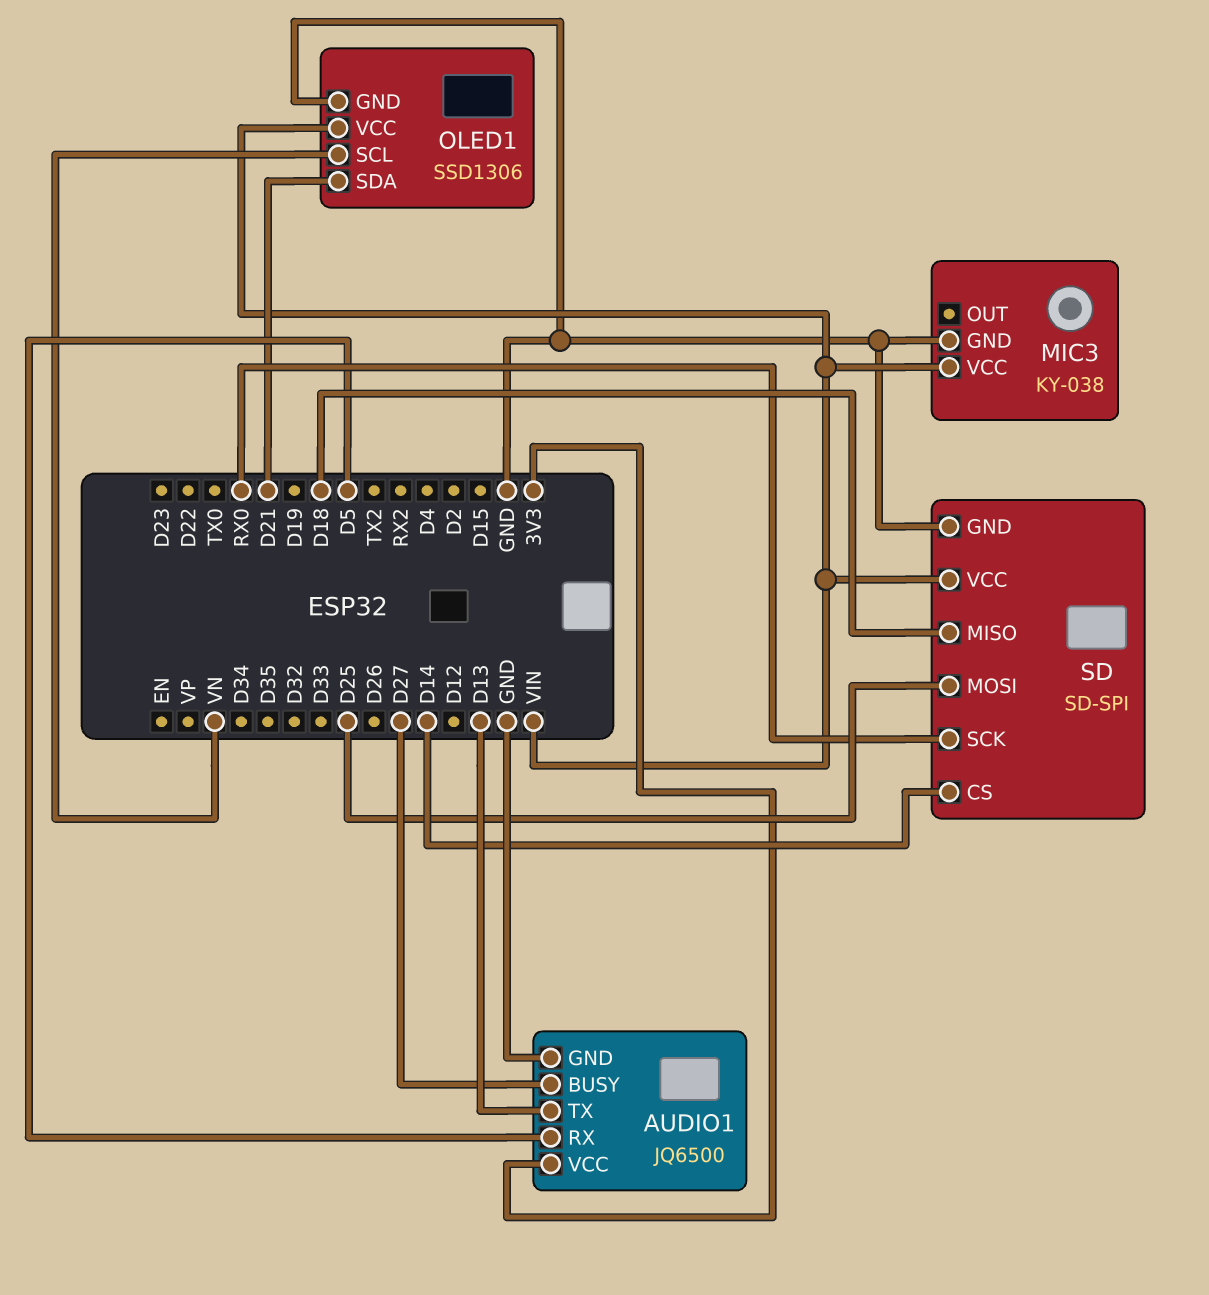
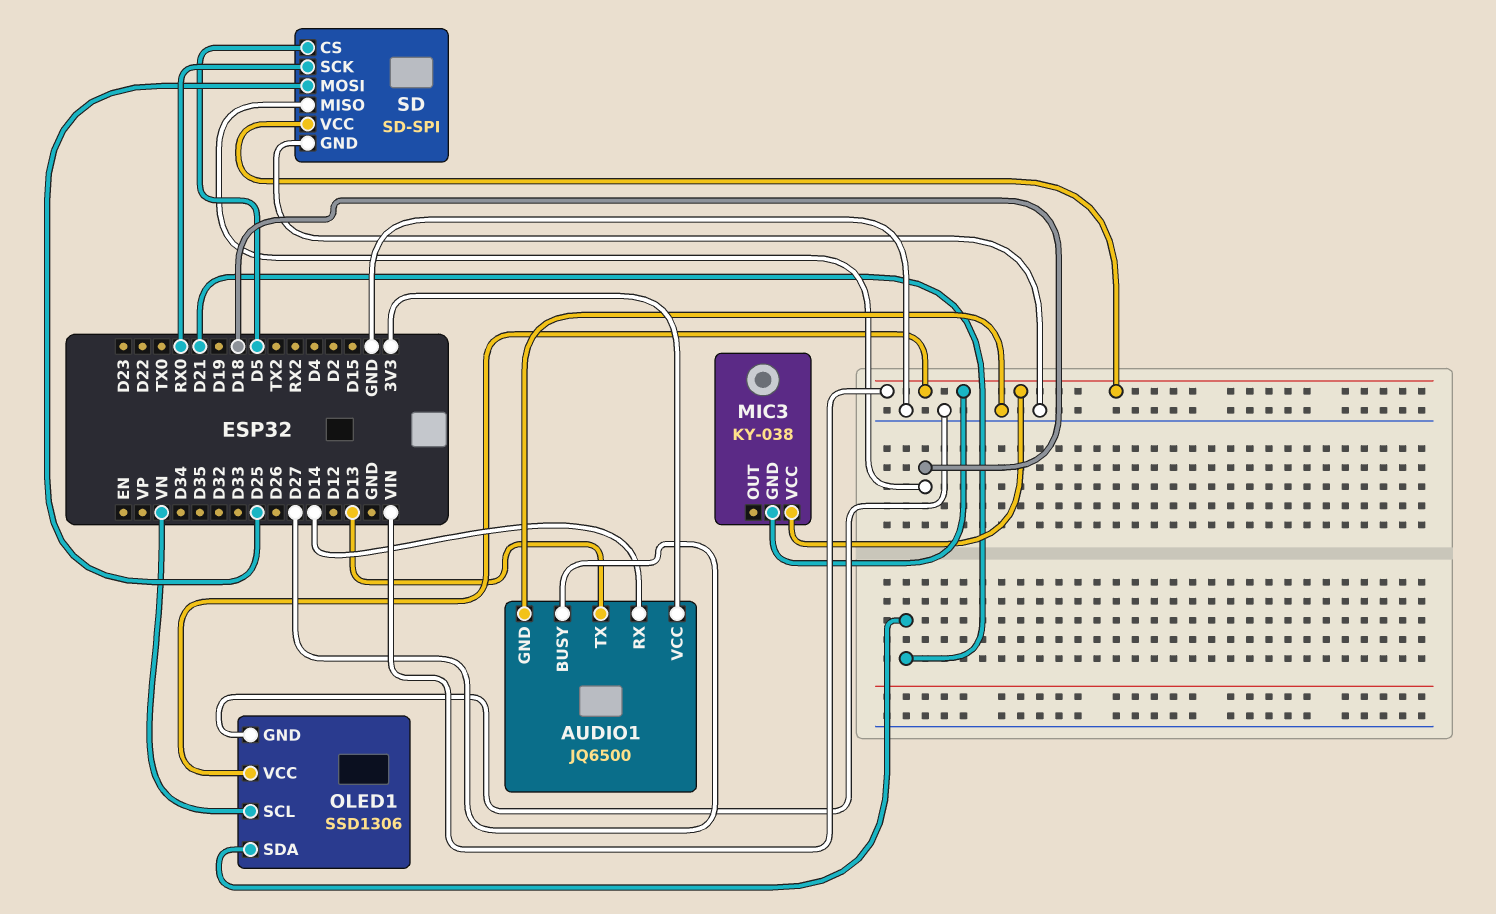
AUDIO1 pin RX: D5 -> D14
MIC3 pin GND: GND -> VIN
SD pin CS: D14 -> D5

